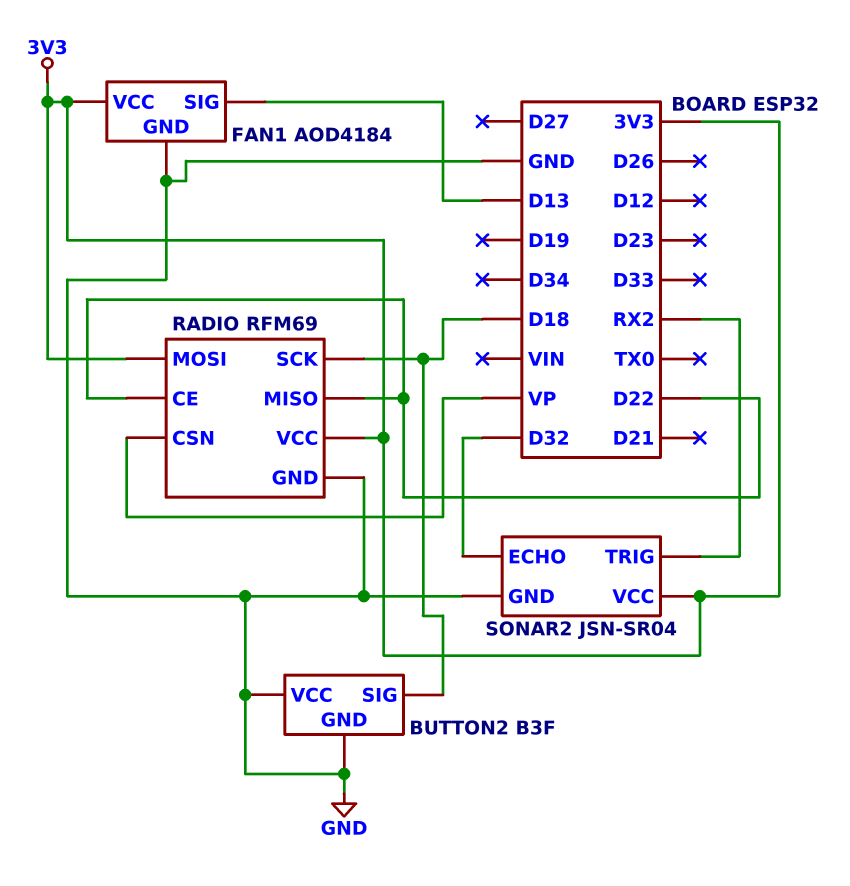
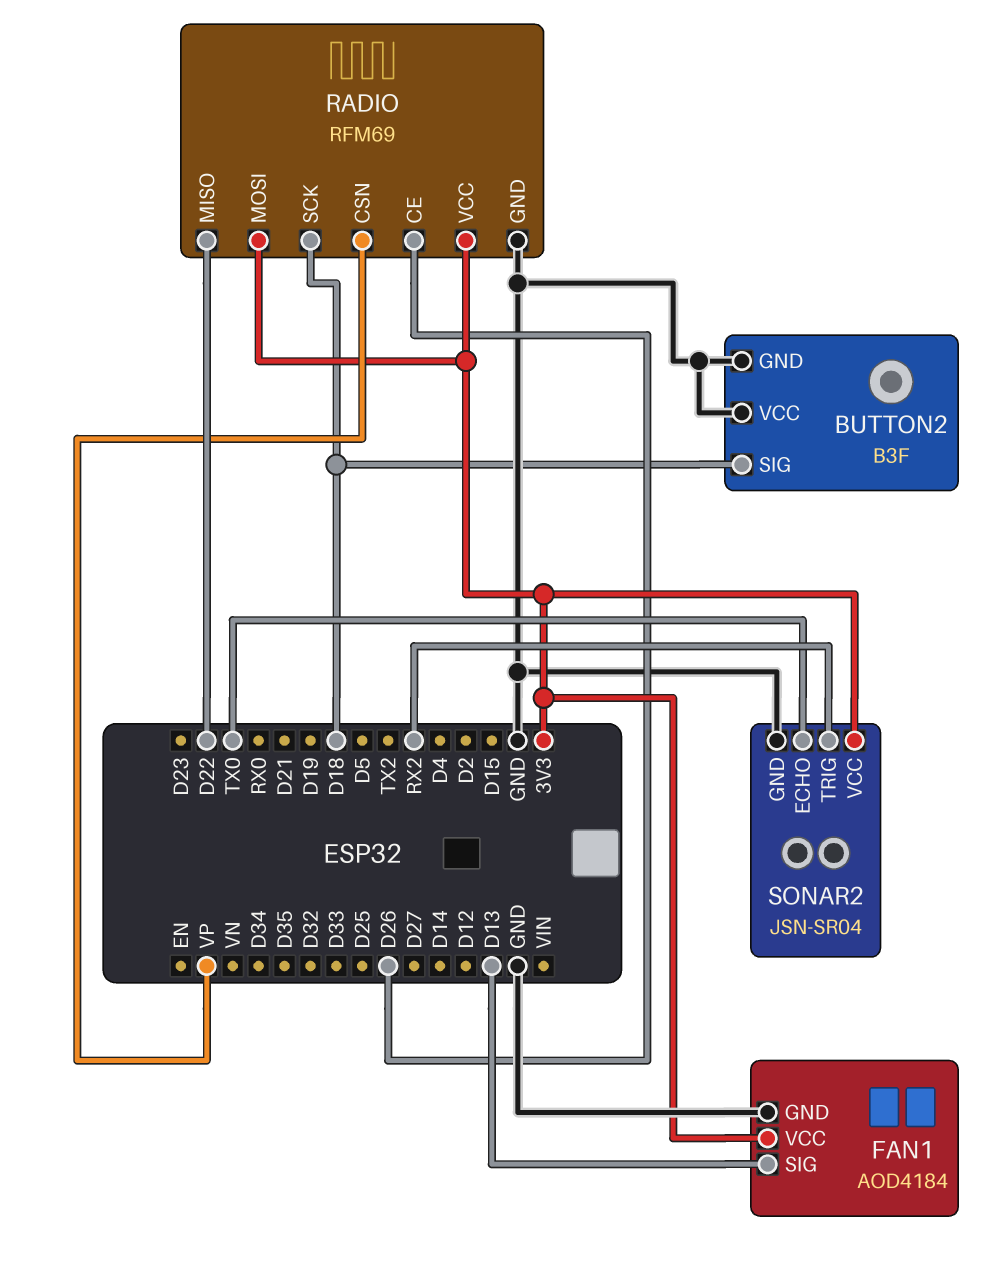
RADIO pin CE: D22 -> D26
SONAR2 pin ECHO: D32 -> TX0

